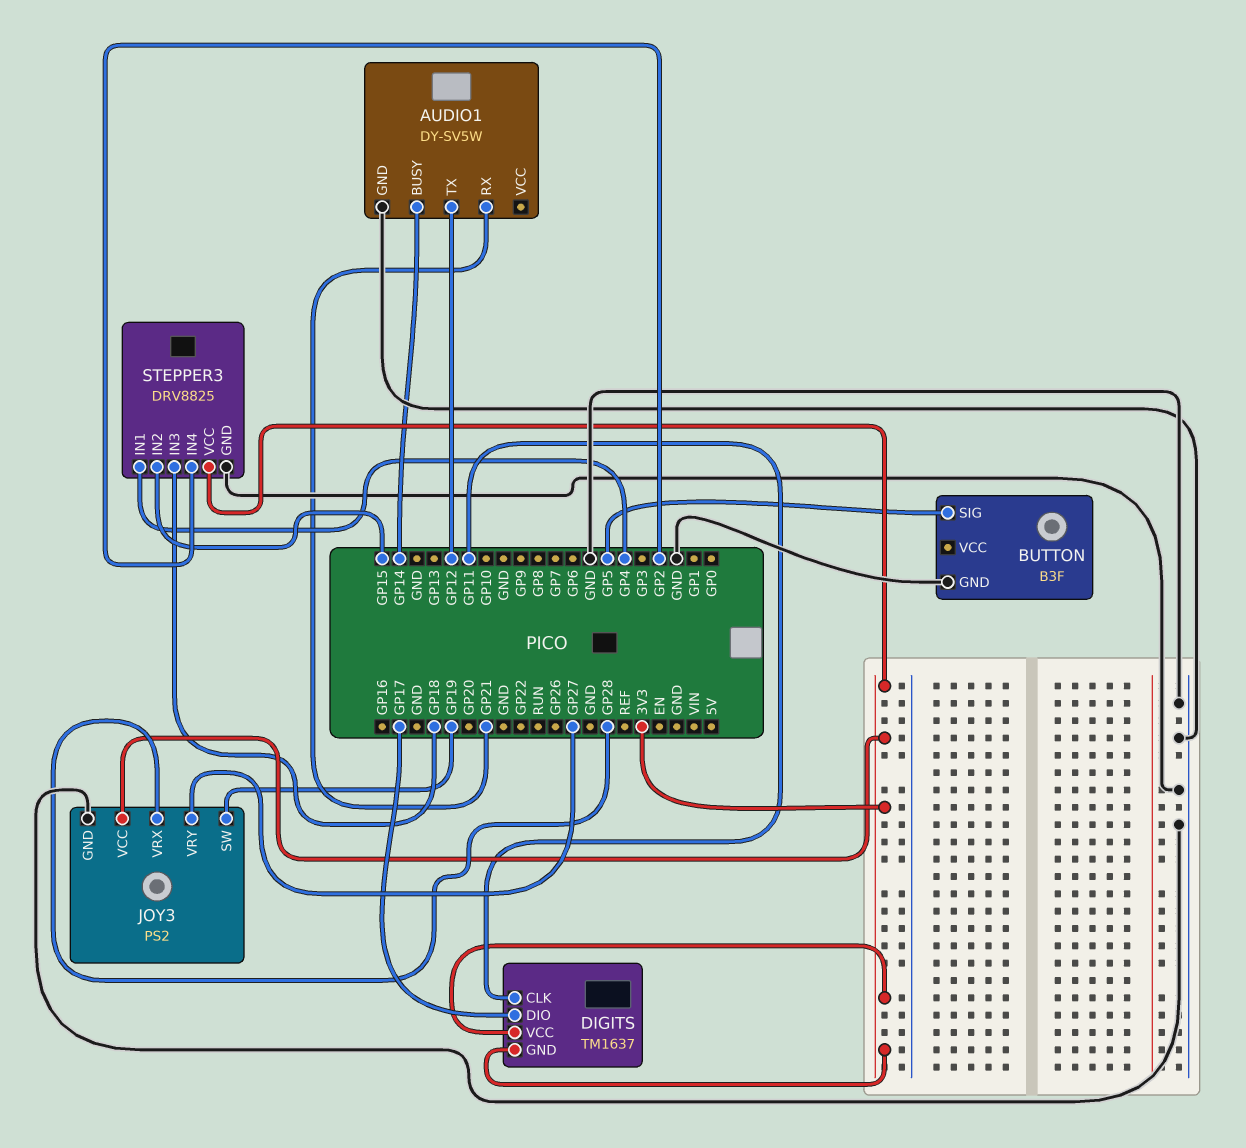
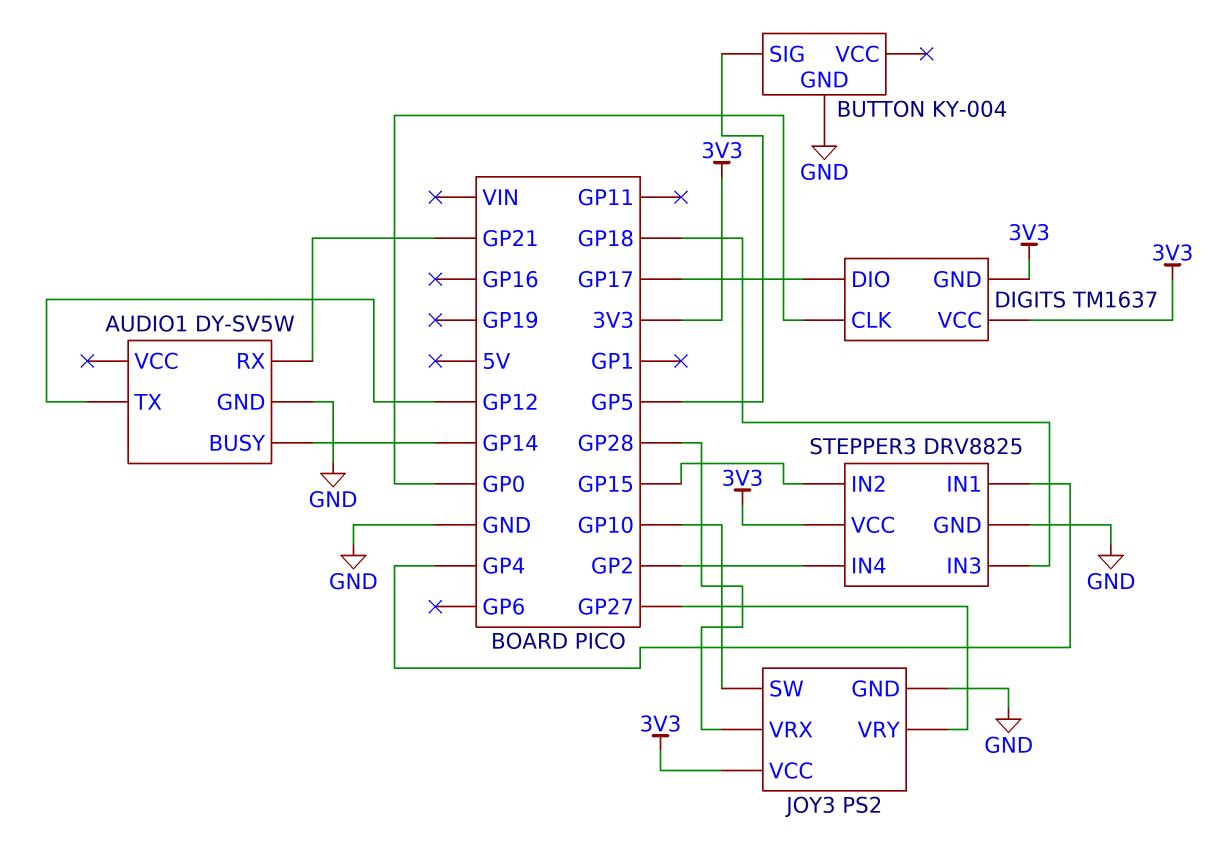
BUTTON: B3F -> KY-004
DIGITS pin CLK: GP11 -> GP0
JOY3 pin SW: GP19 -> GP10

